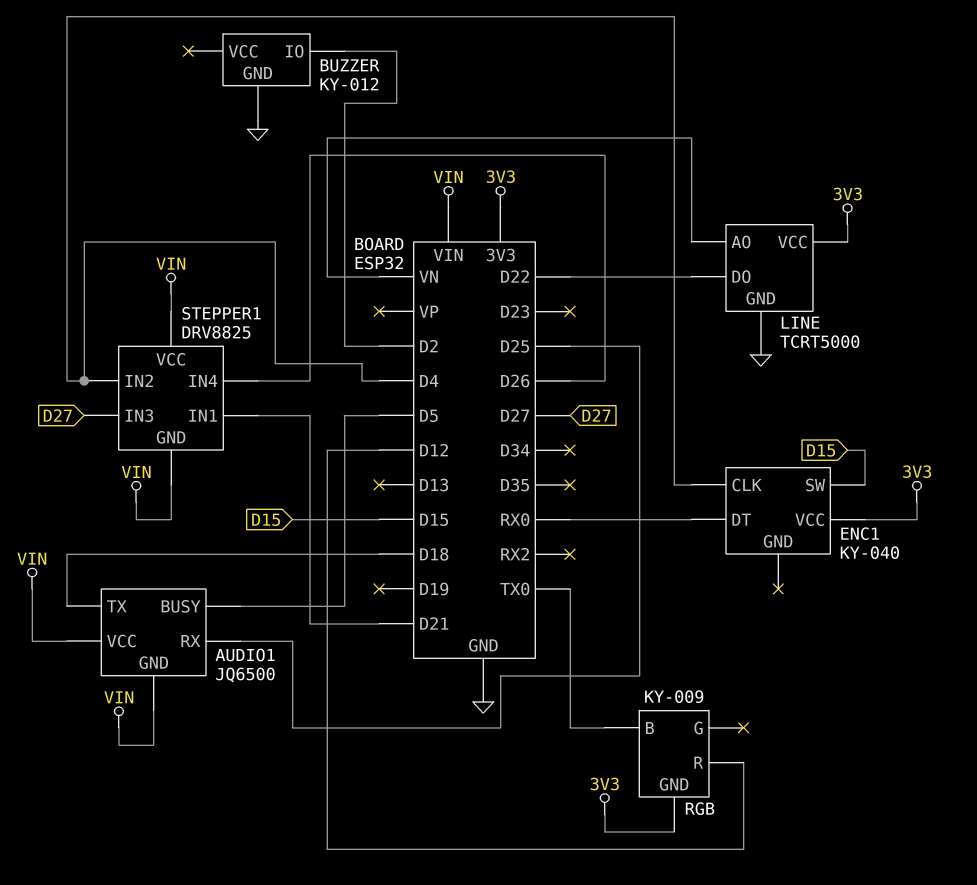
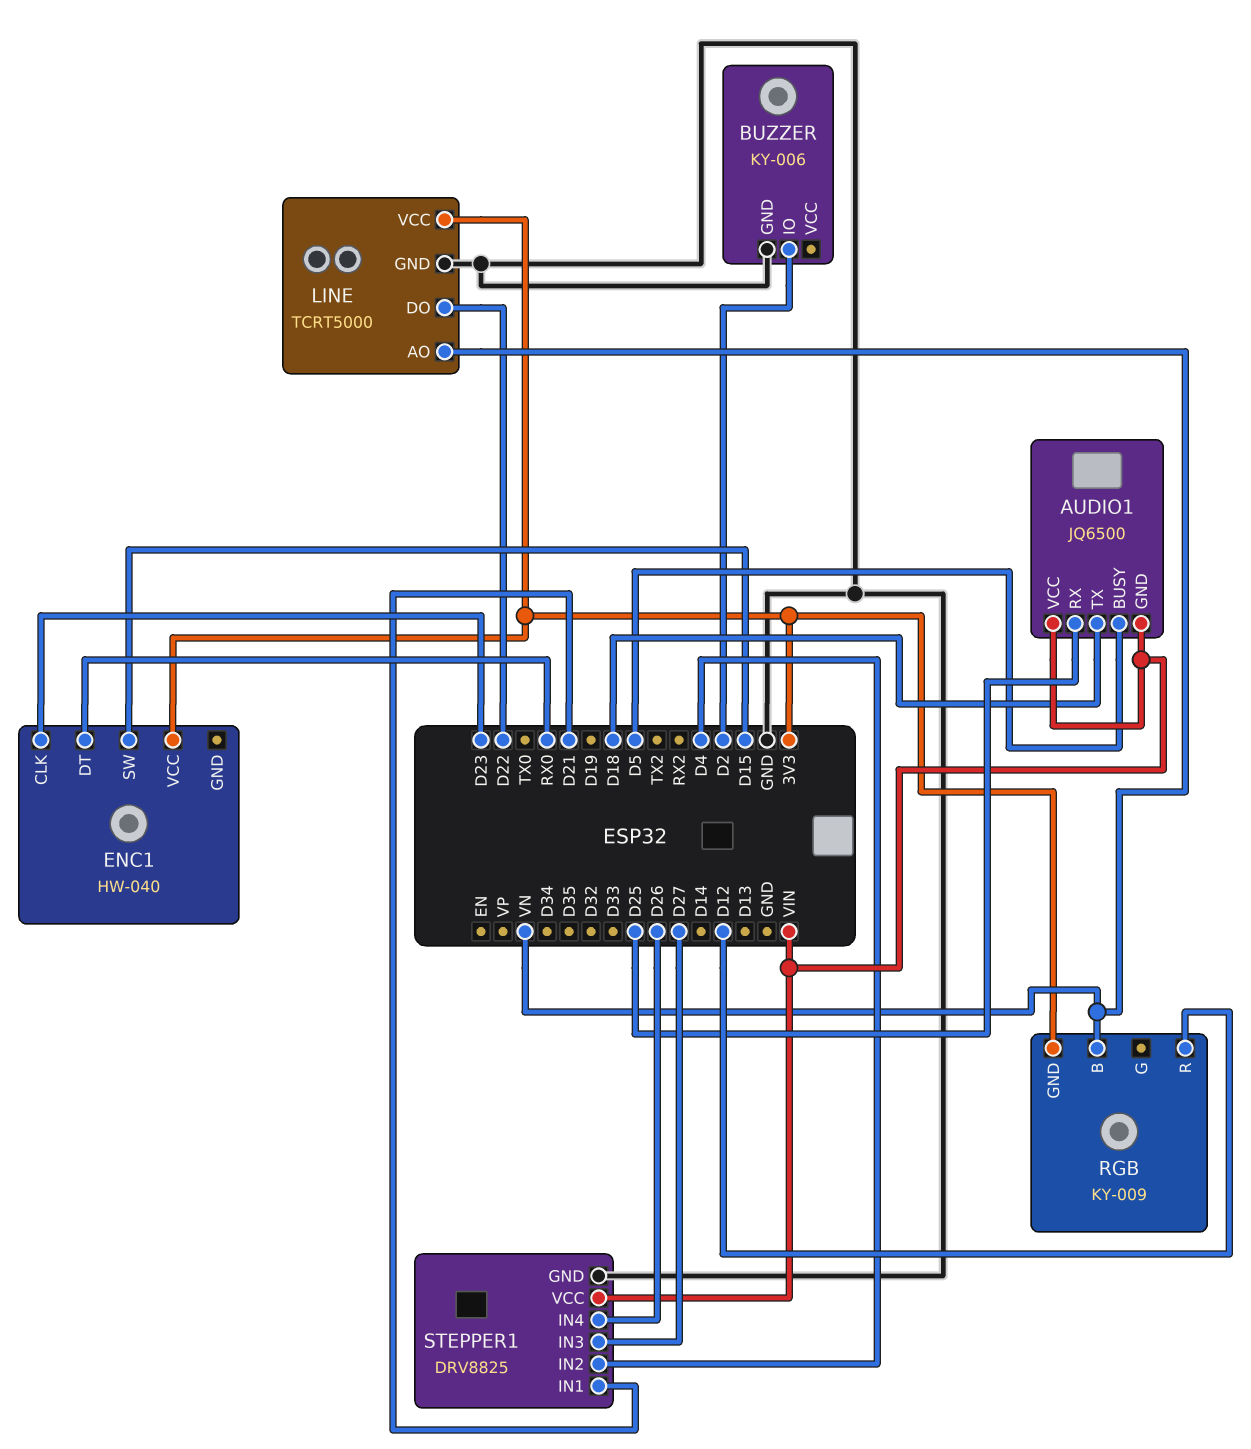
BUZZER: KY-012 -> KY-006
ENC1: KY-040 -> HW-040
ENC1 pin CLK: D4 -> D23
RGB pin B: TX0 -> VN
STEPPER1 pin GND: VIN -> GND

